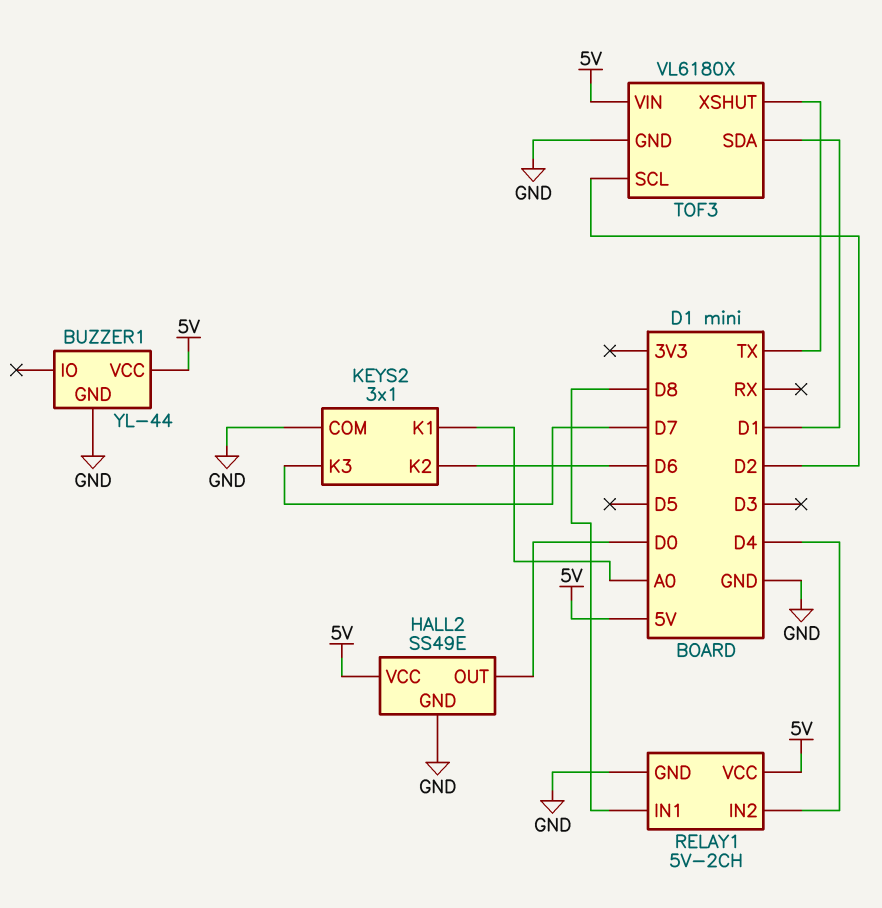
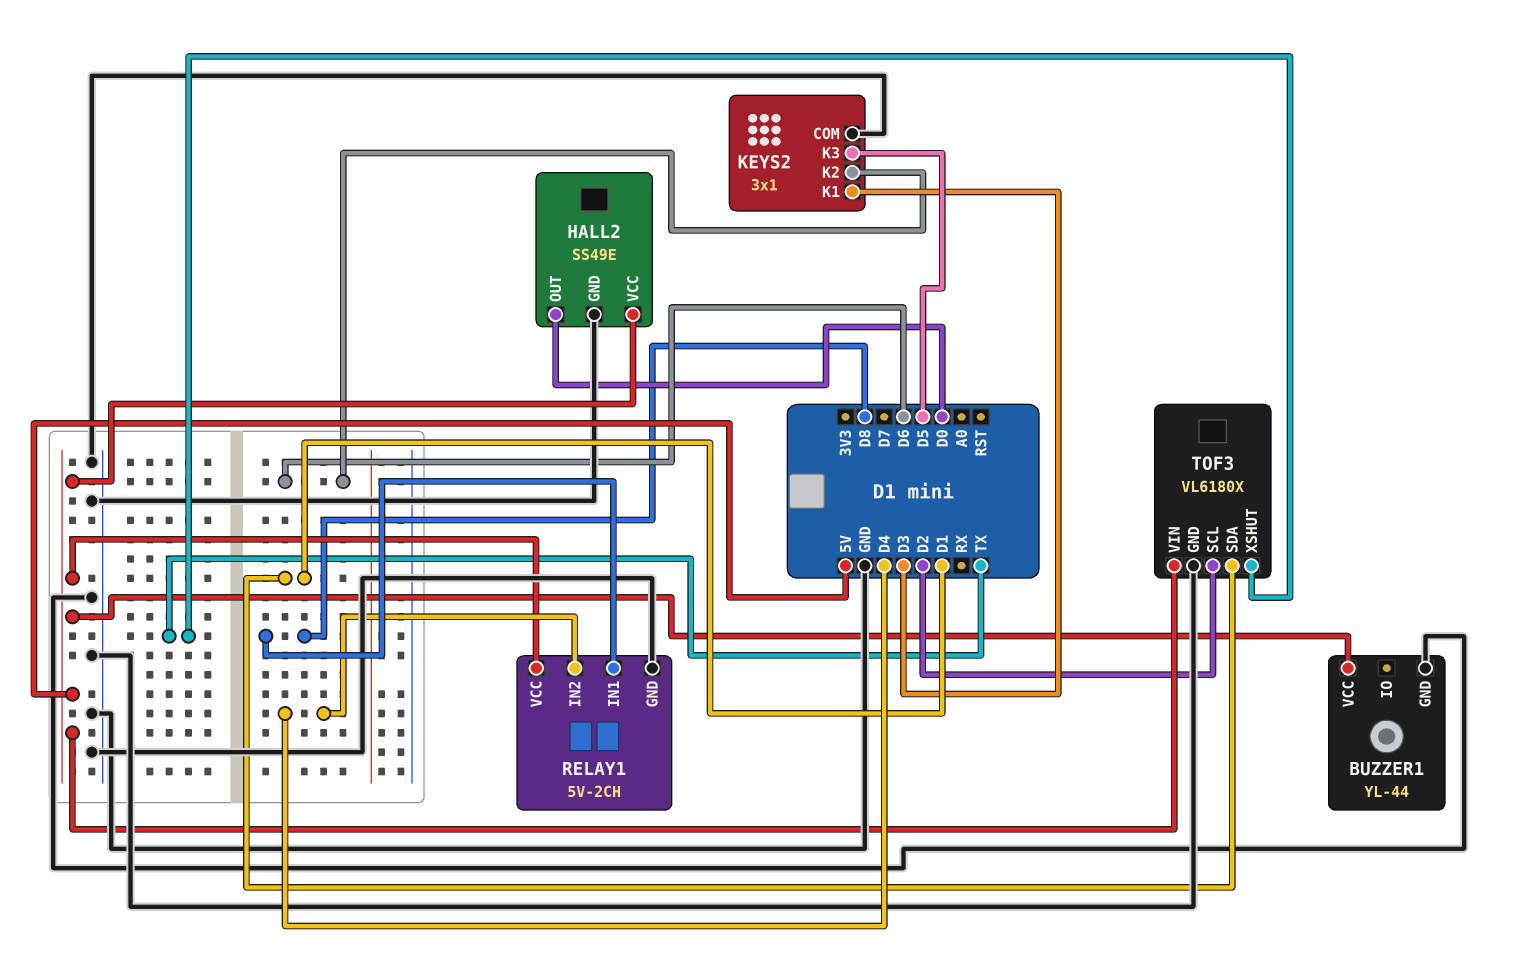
KEYS2 pin K1: A0 -> D3
KEYS2 pin K3: D7 -> D5

